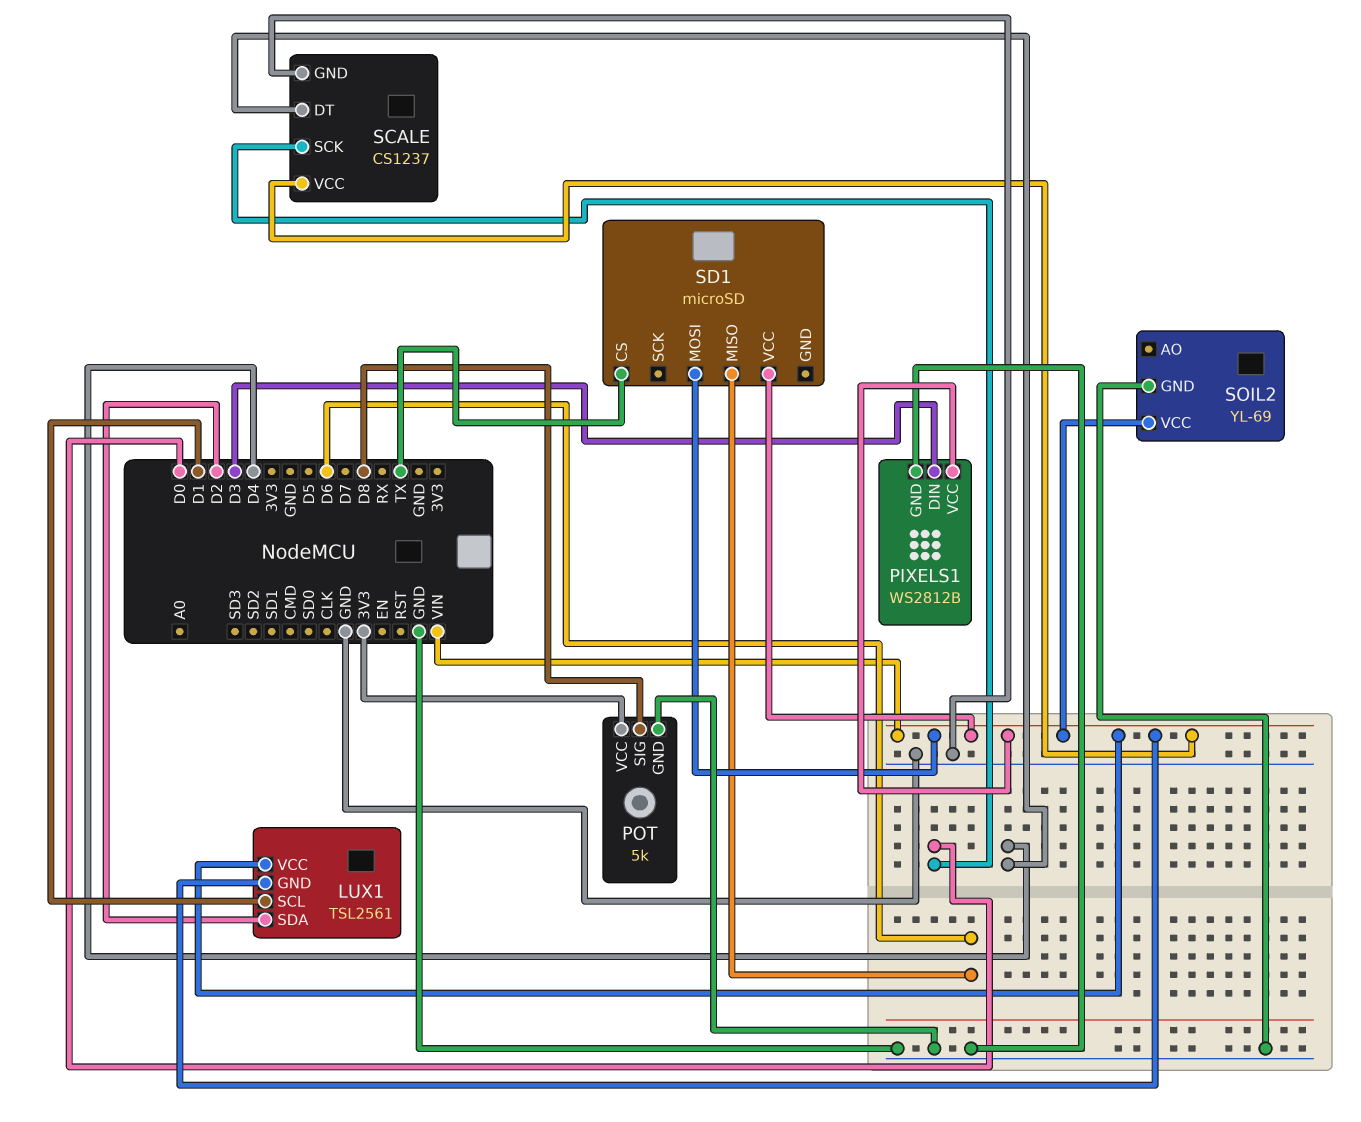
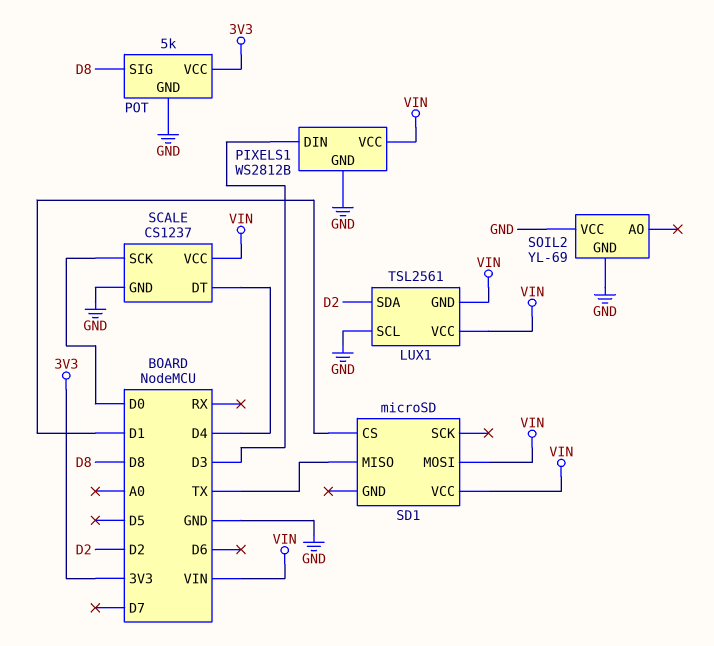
LUX1 pin SCL: D1 -> GND
SD1 pin CS: TX -> D1
SD1 pin MISO: D6 -> TX
SOIL2 pin VCC: VIN -> GND

